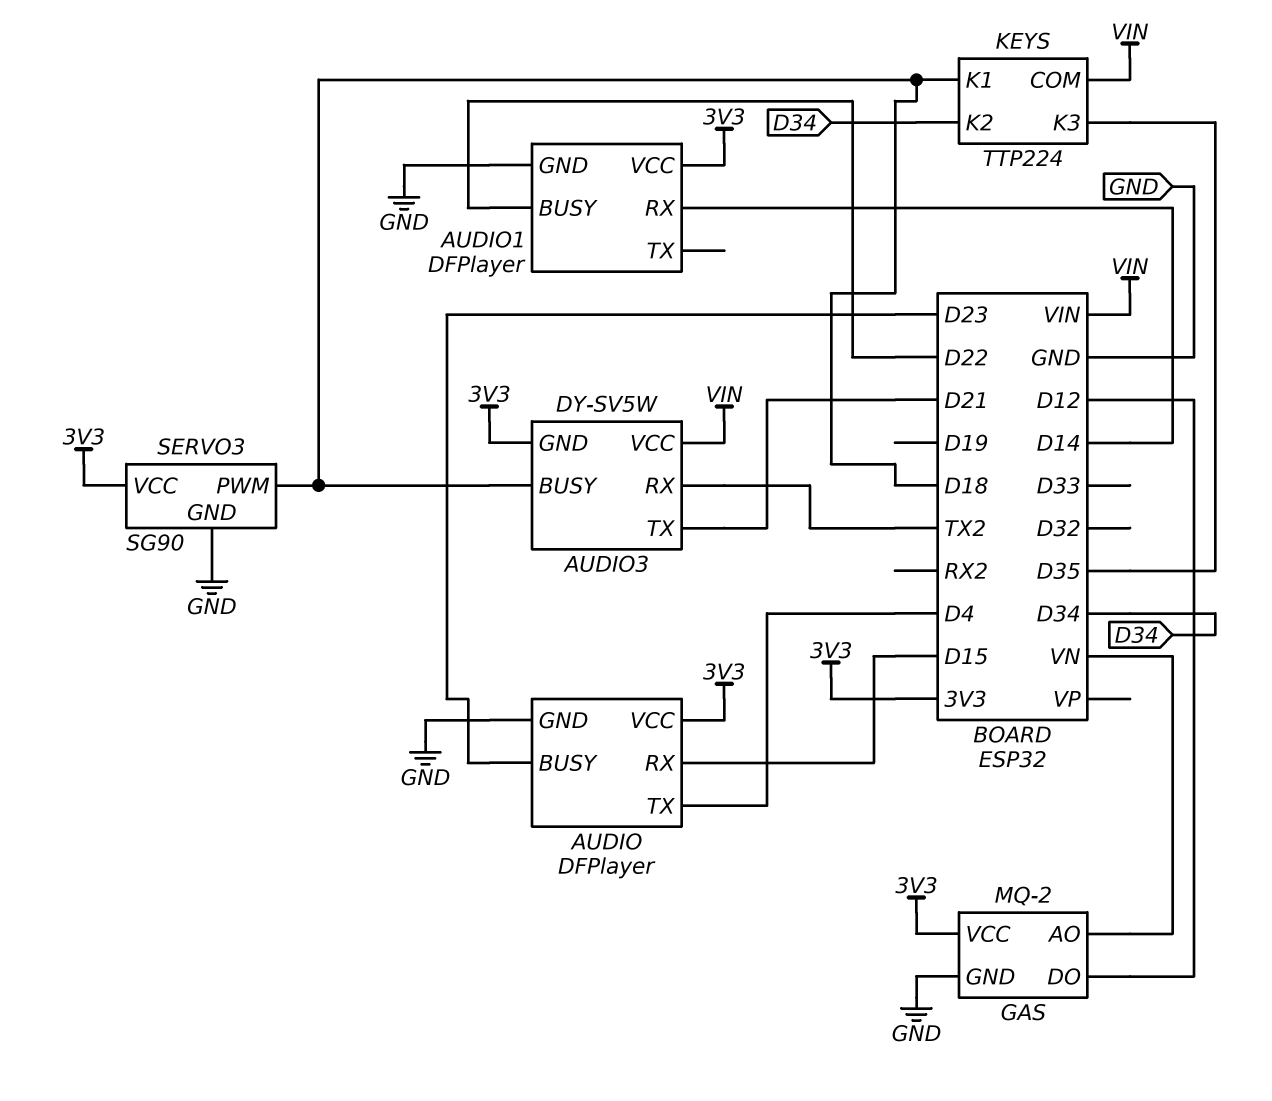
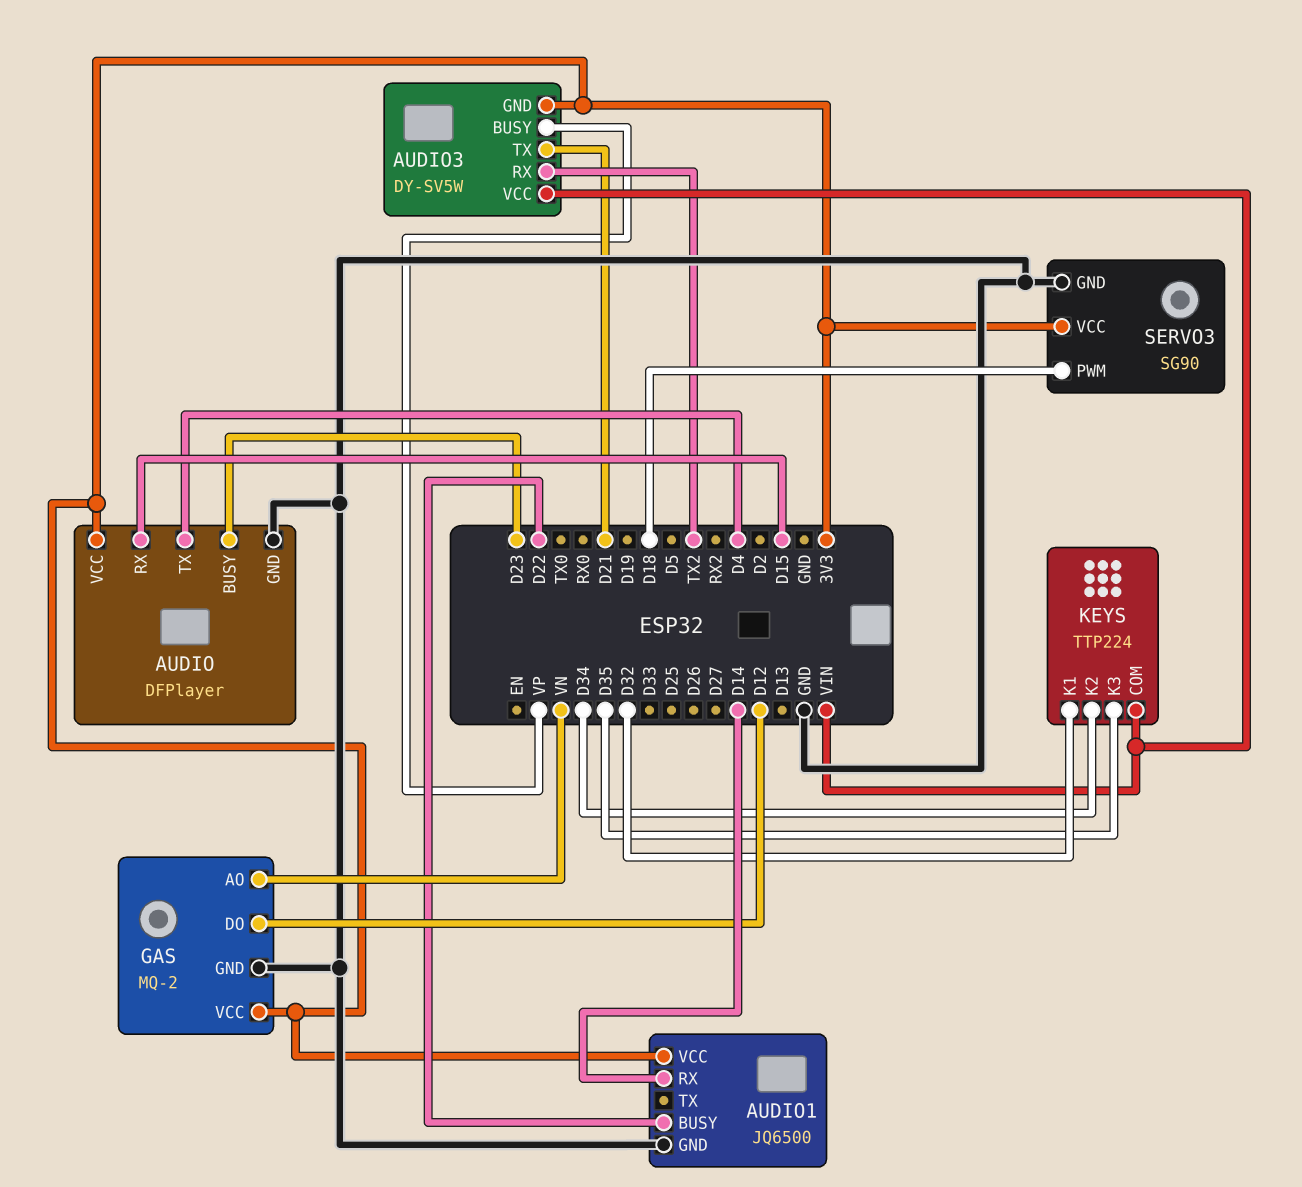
AUDIO1: DFPlayer -> JQ6500
AUDIO3 pin BUSY: D18 -> VP
KEYS pin K1: D18 -> D32

